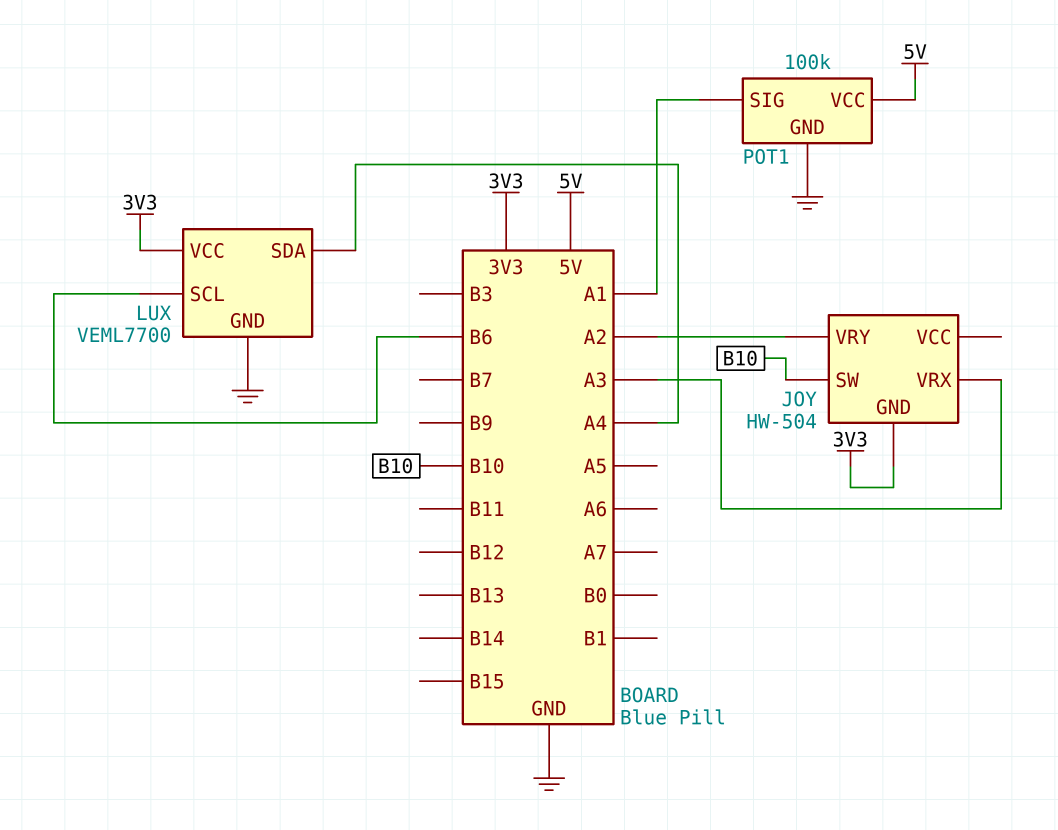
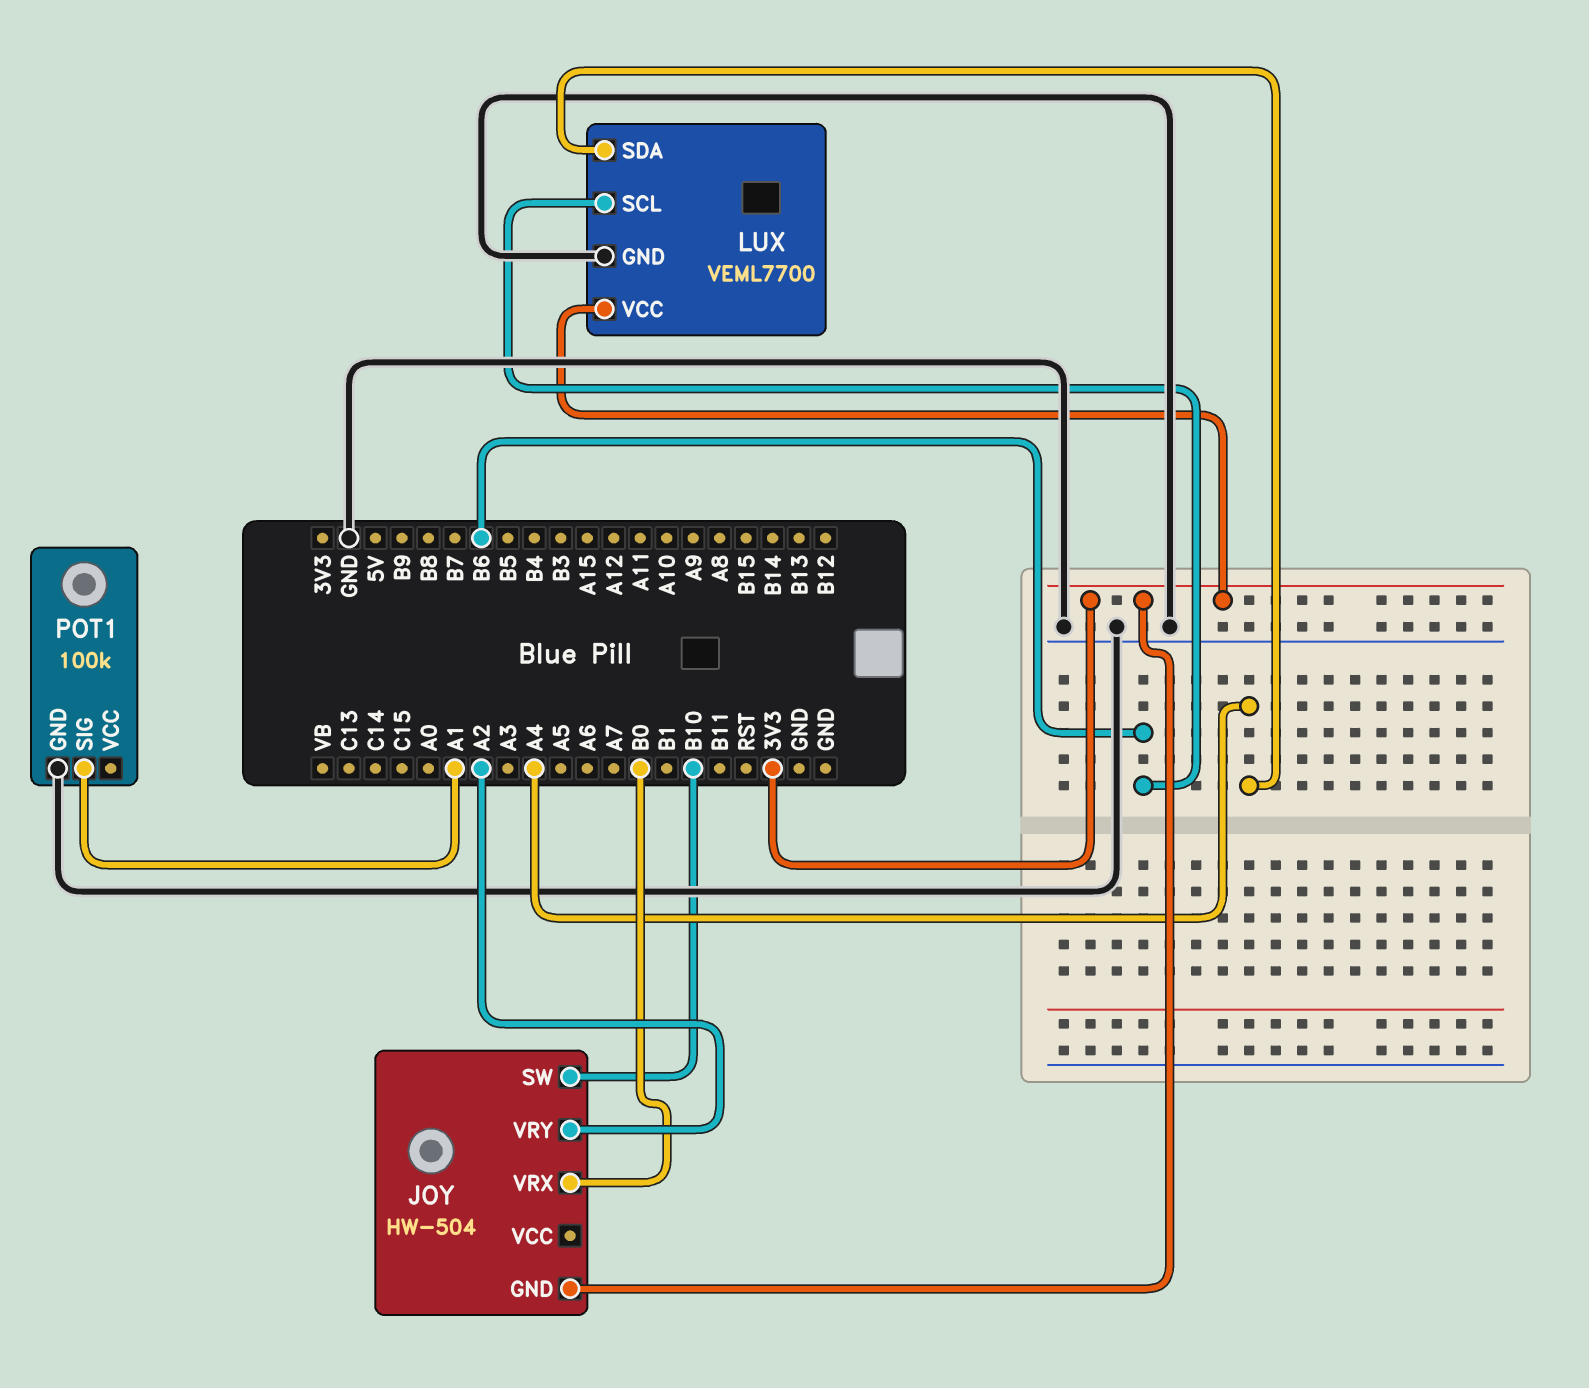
JOY pin VRX: A3 -> B0
POT1 pin VCC: 5V -> none

